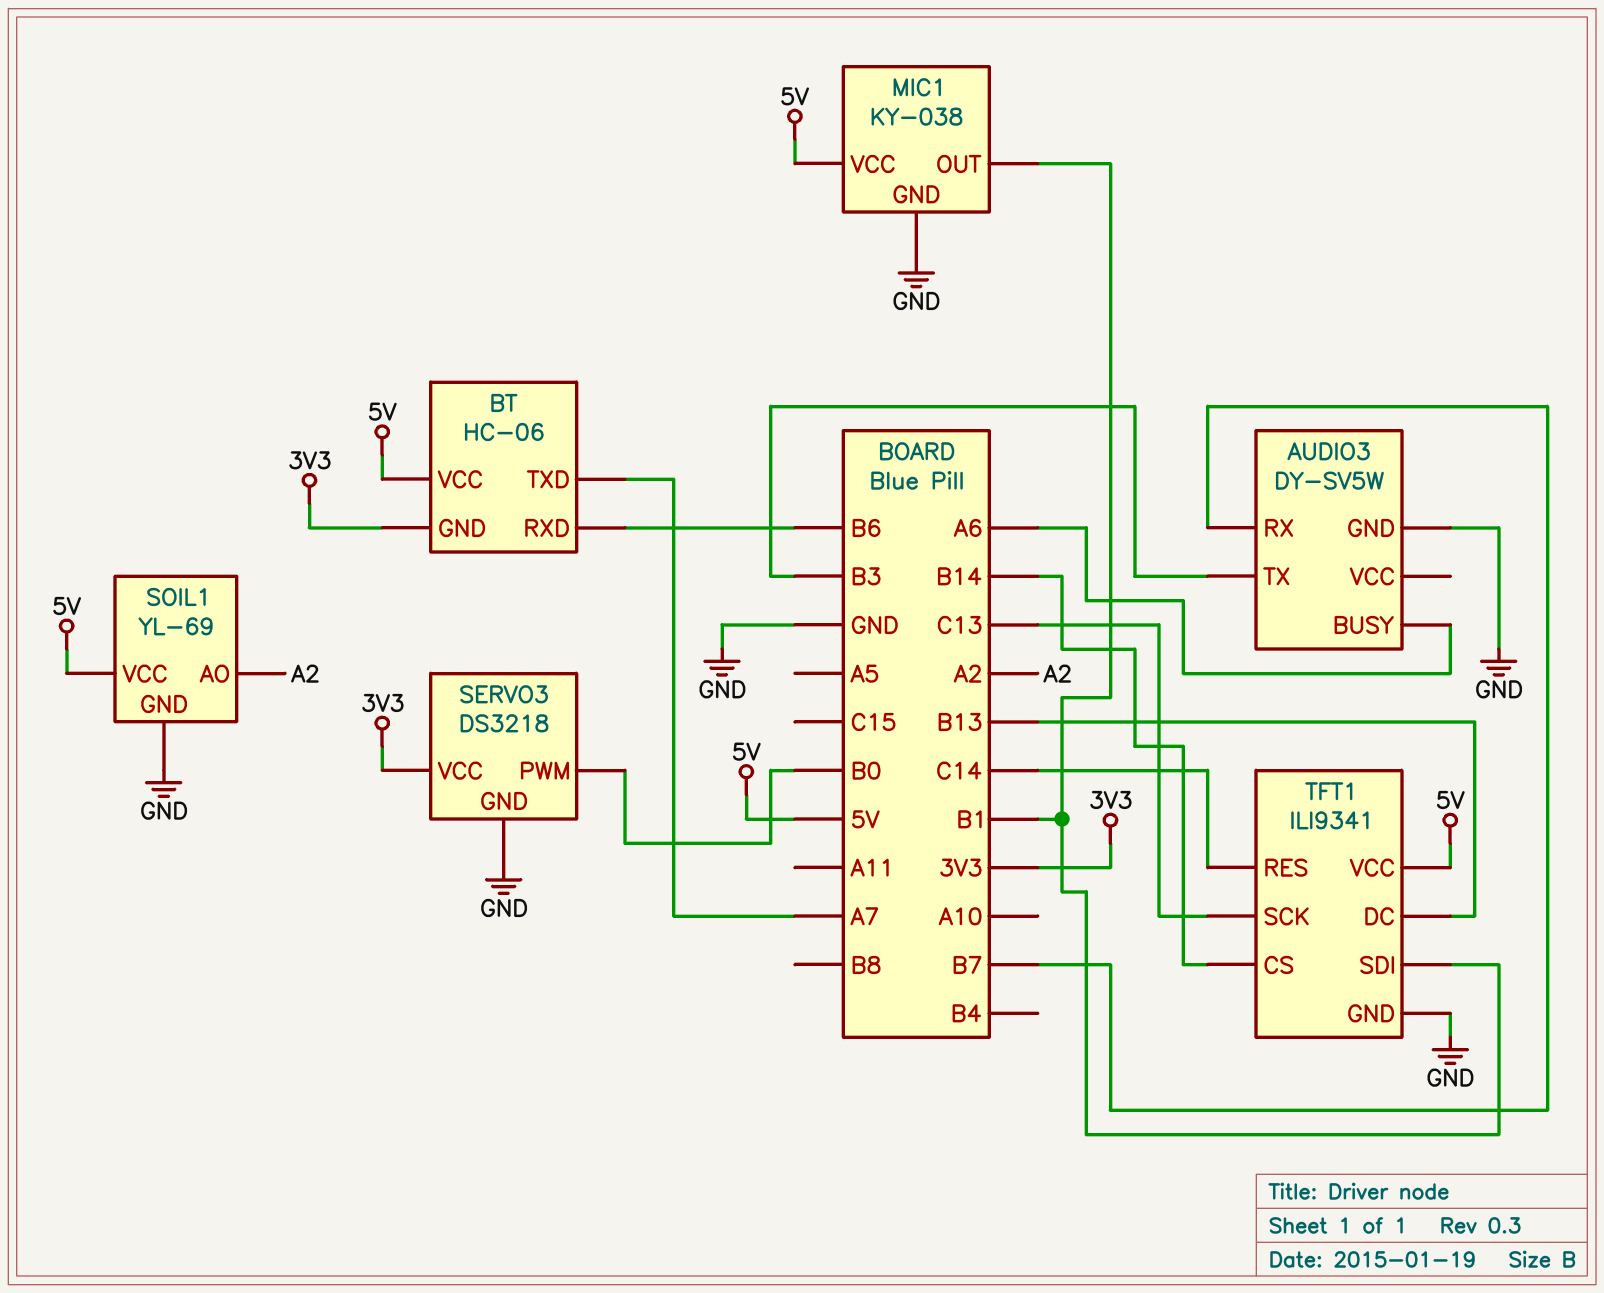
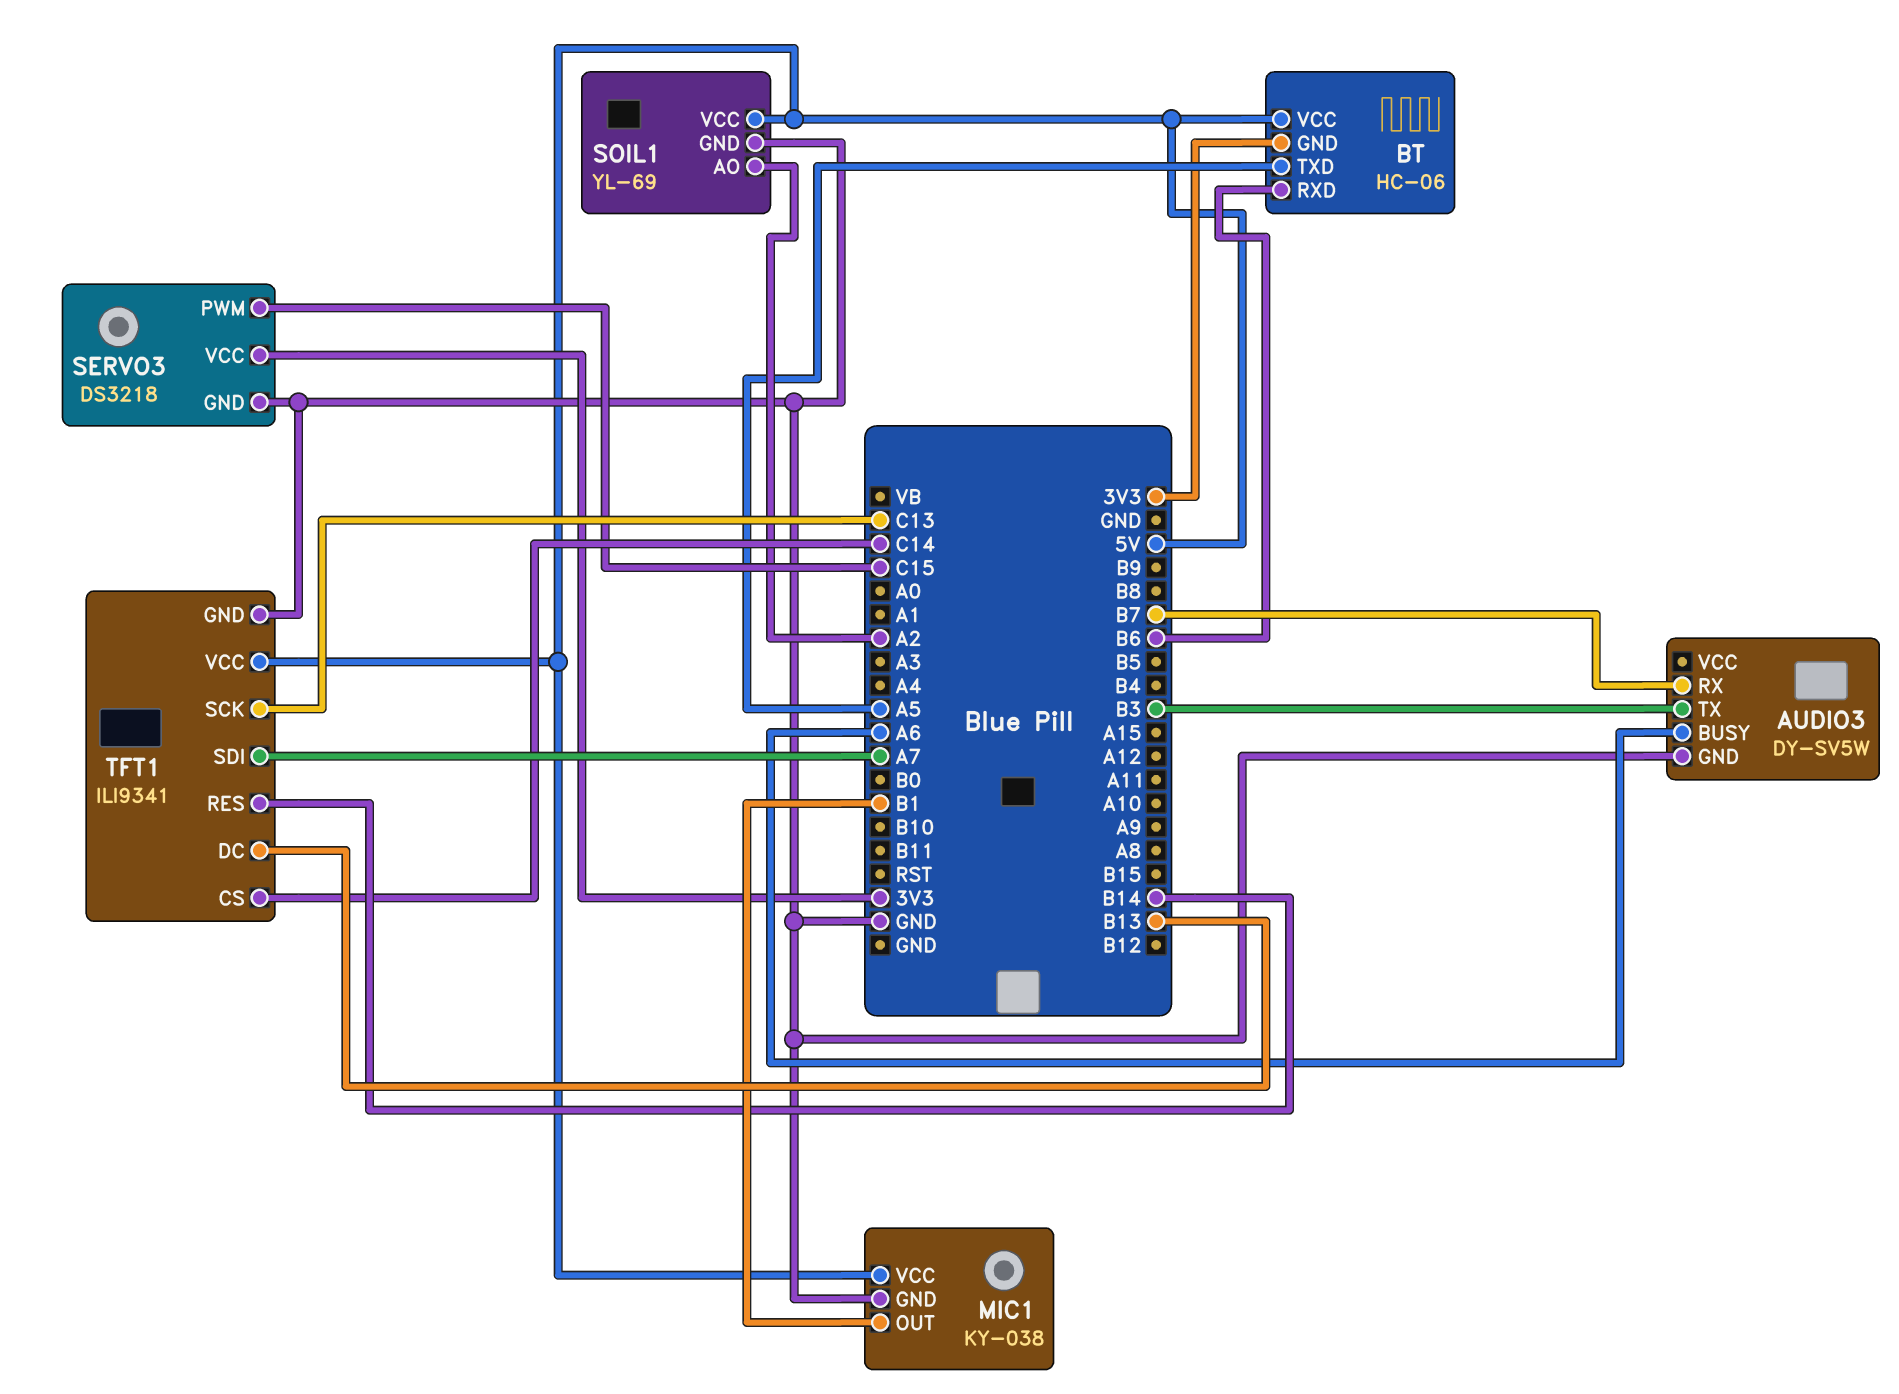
BT pin TXD: A7 -> A5
SERVO3 pin PWM: B0 -> C15
TFT1 pin CS: B14 -> C14
TFT1 pin RES: C14 -> B14
TFT1 pin SDI: B1 -> A7

